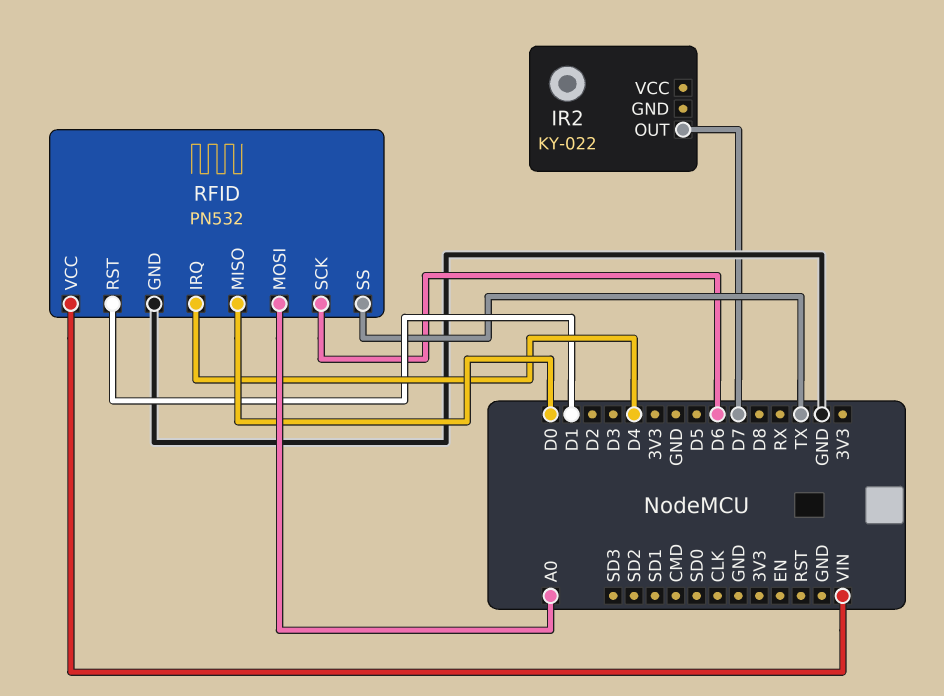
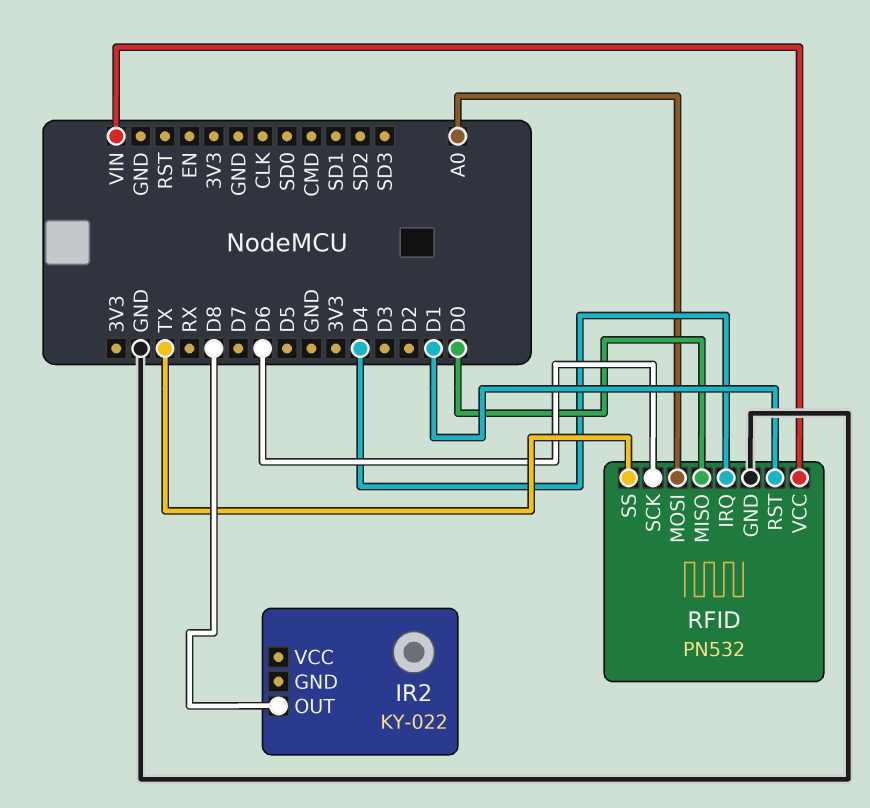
IR2 pin OUT: D7 -> D8

